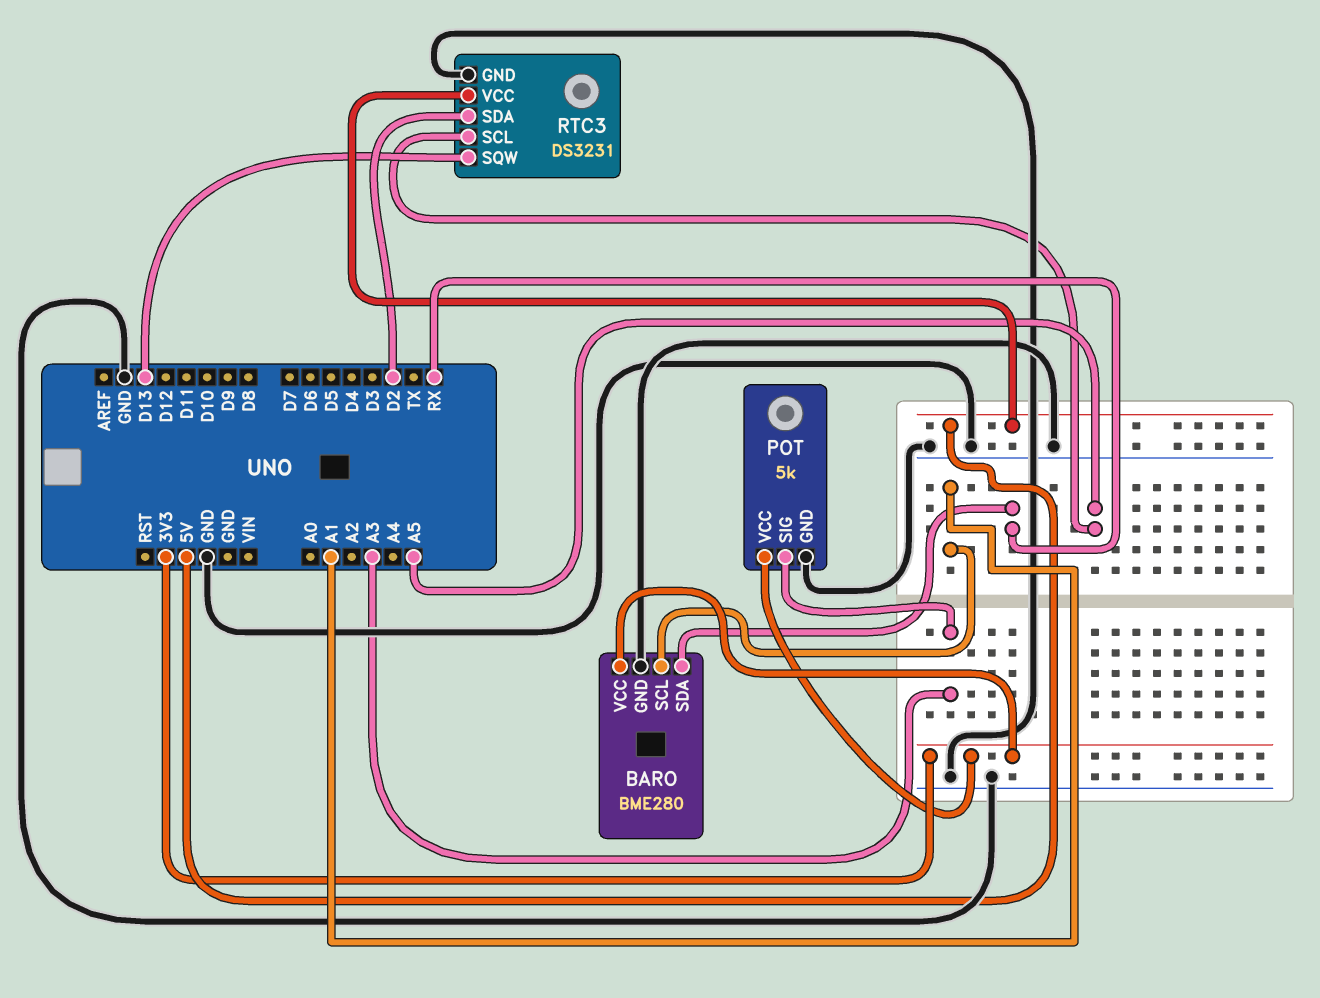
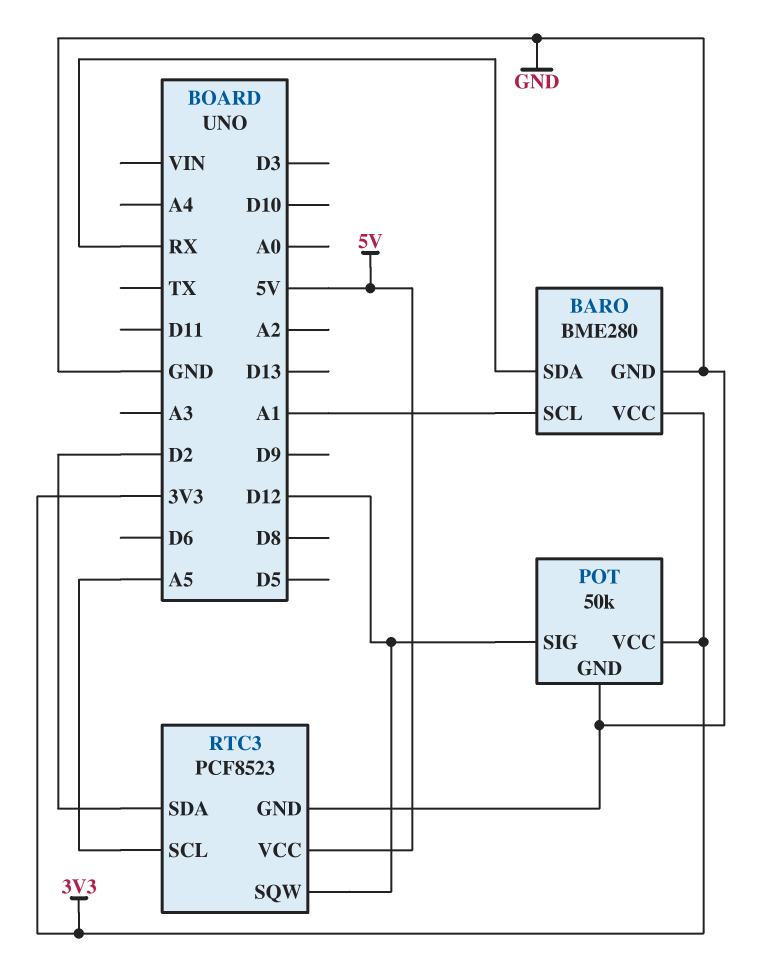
POT: 5k -> 50k
POT pin SIG: A3 -> D12
RTC3: DS3231 -> PCF8523
RTC3 pin SQW: D13 -> D12

